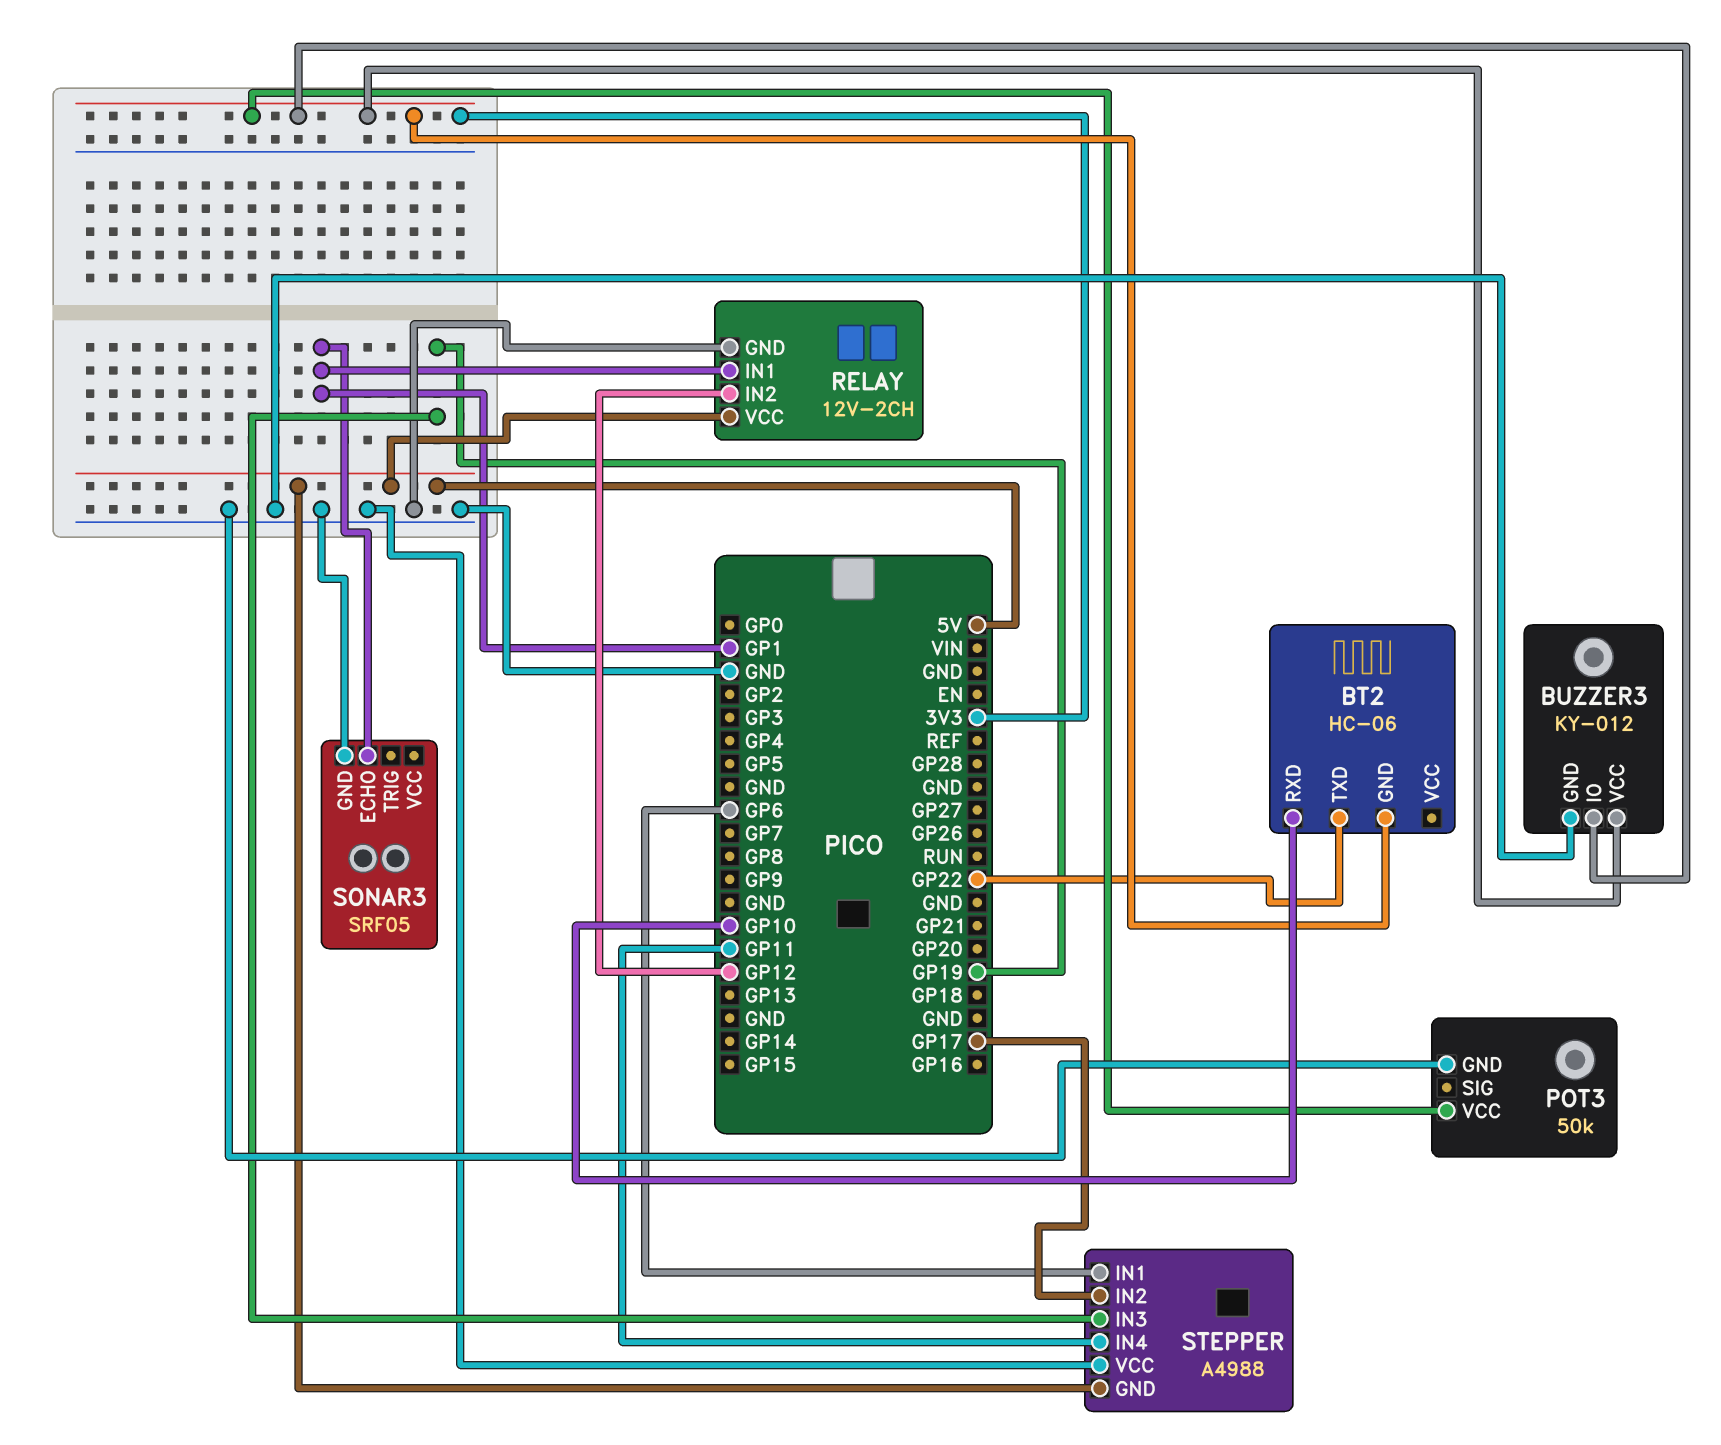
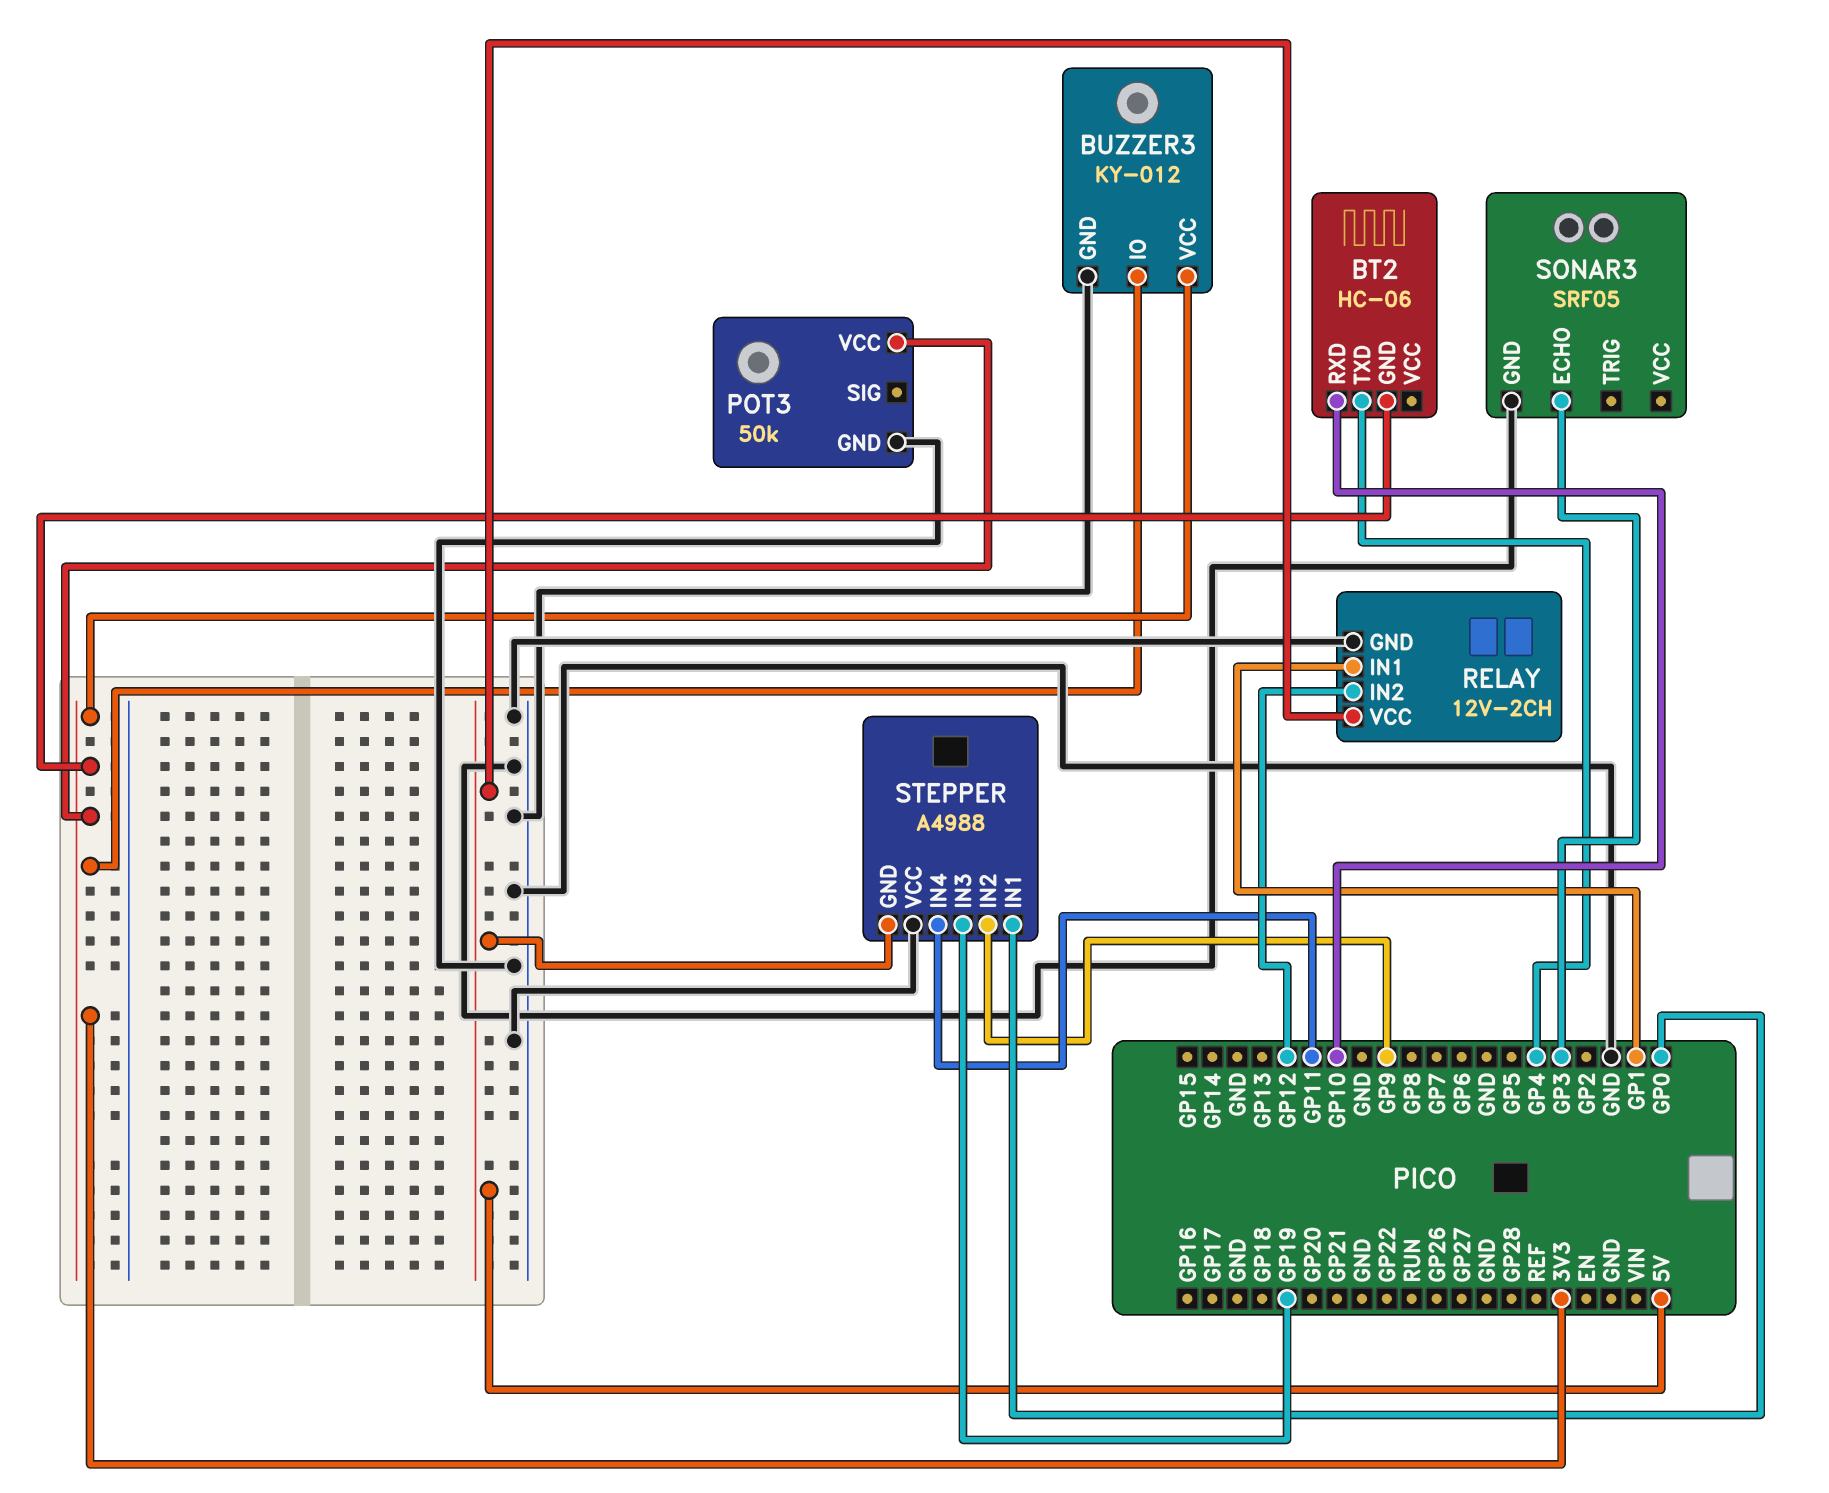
BT2 pin TXD: GP22 -> GP4
SONAR3 pin ECHO: GP1 -> GP3
STEPPER pin IN1: GP6 -> GP0
STEPPER pin IN2: GP17 -> GP9

